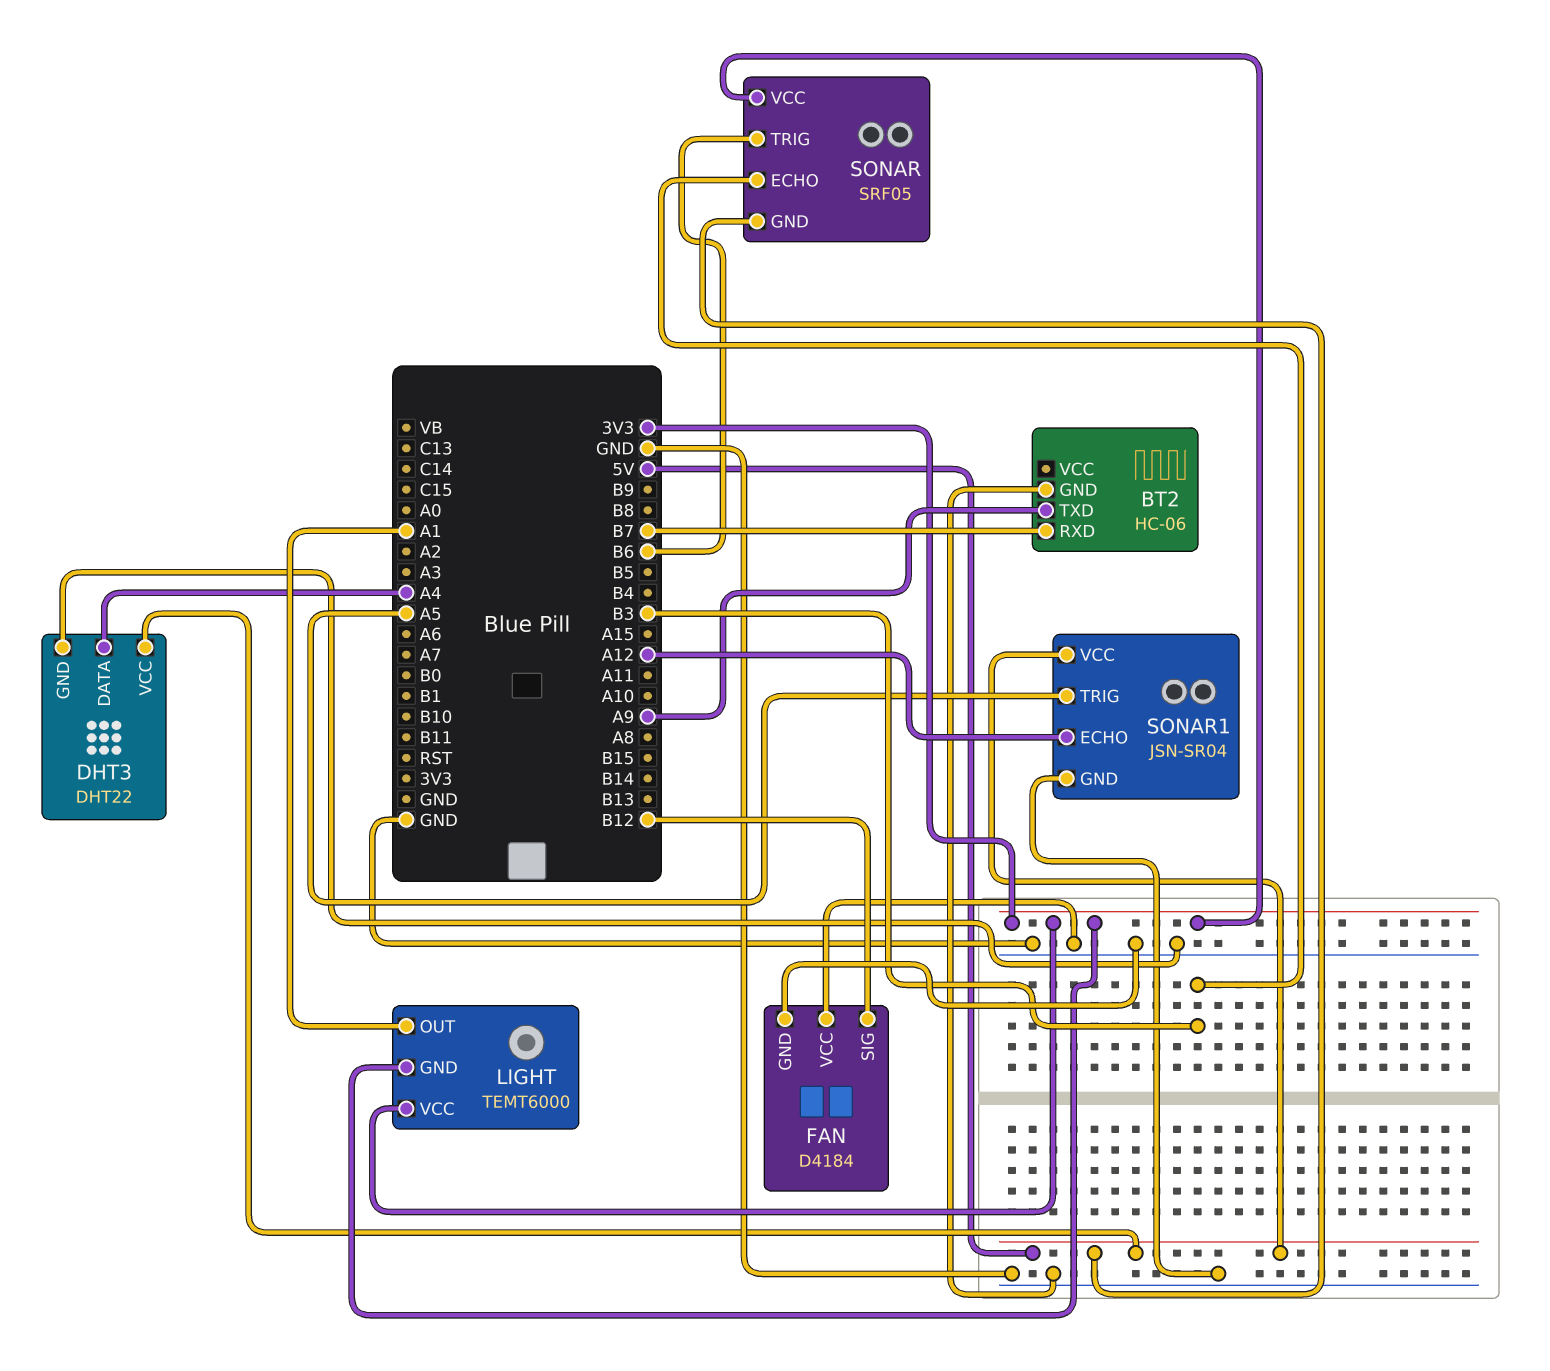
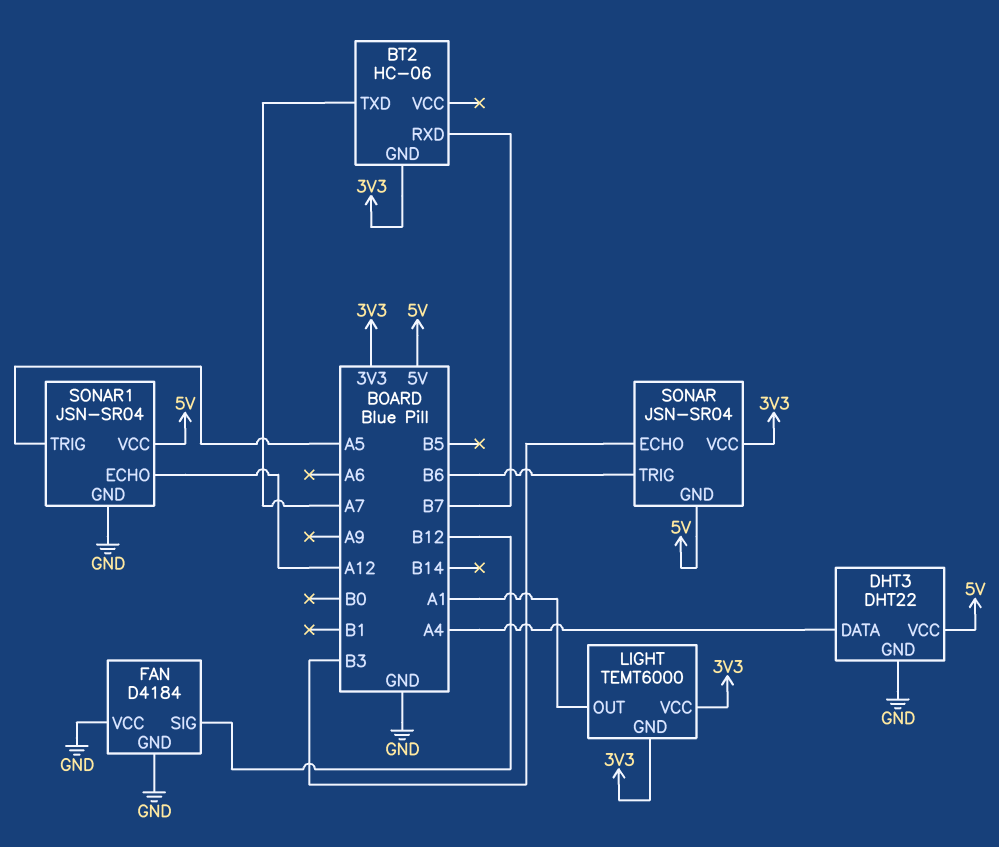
BT2 pin GND: GND -> 3V3
BT2 pin TXD: A9 -> A7
SONAR: SRF05 -> JSN-SR04

